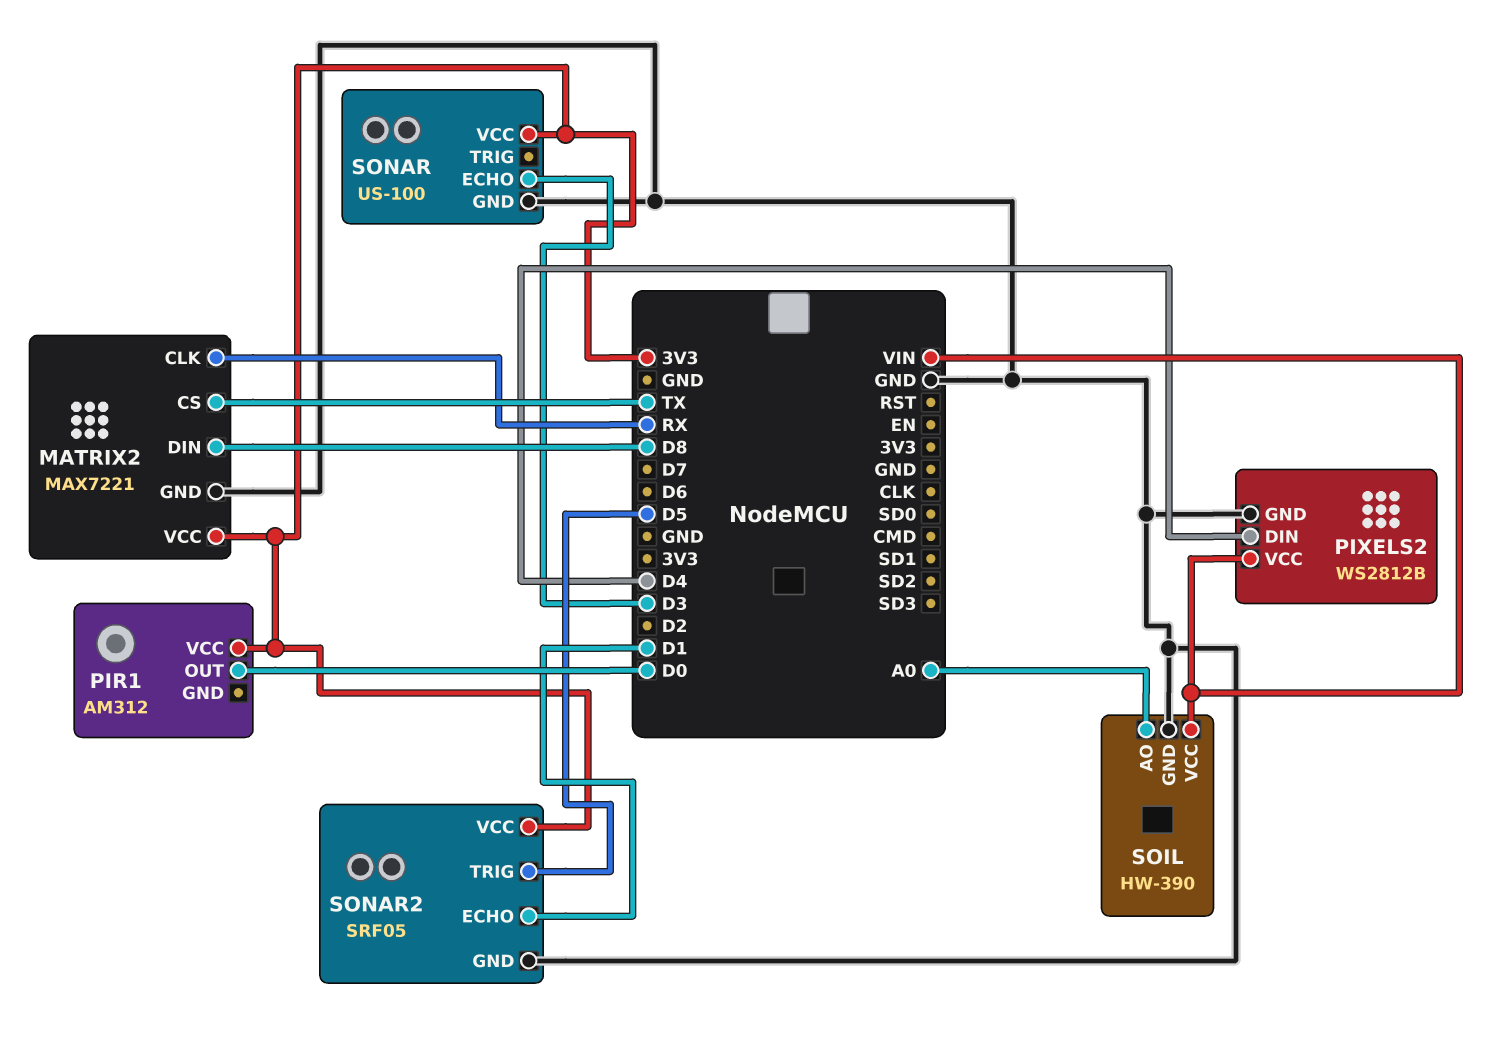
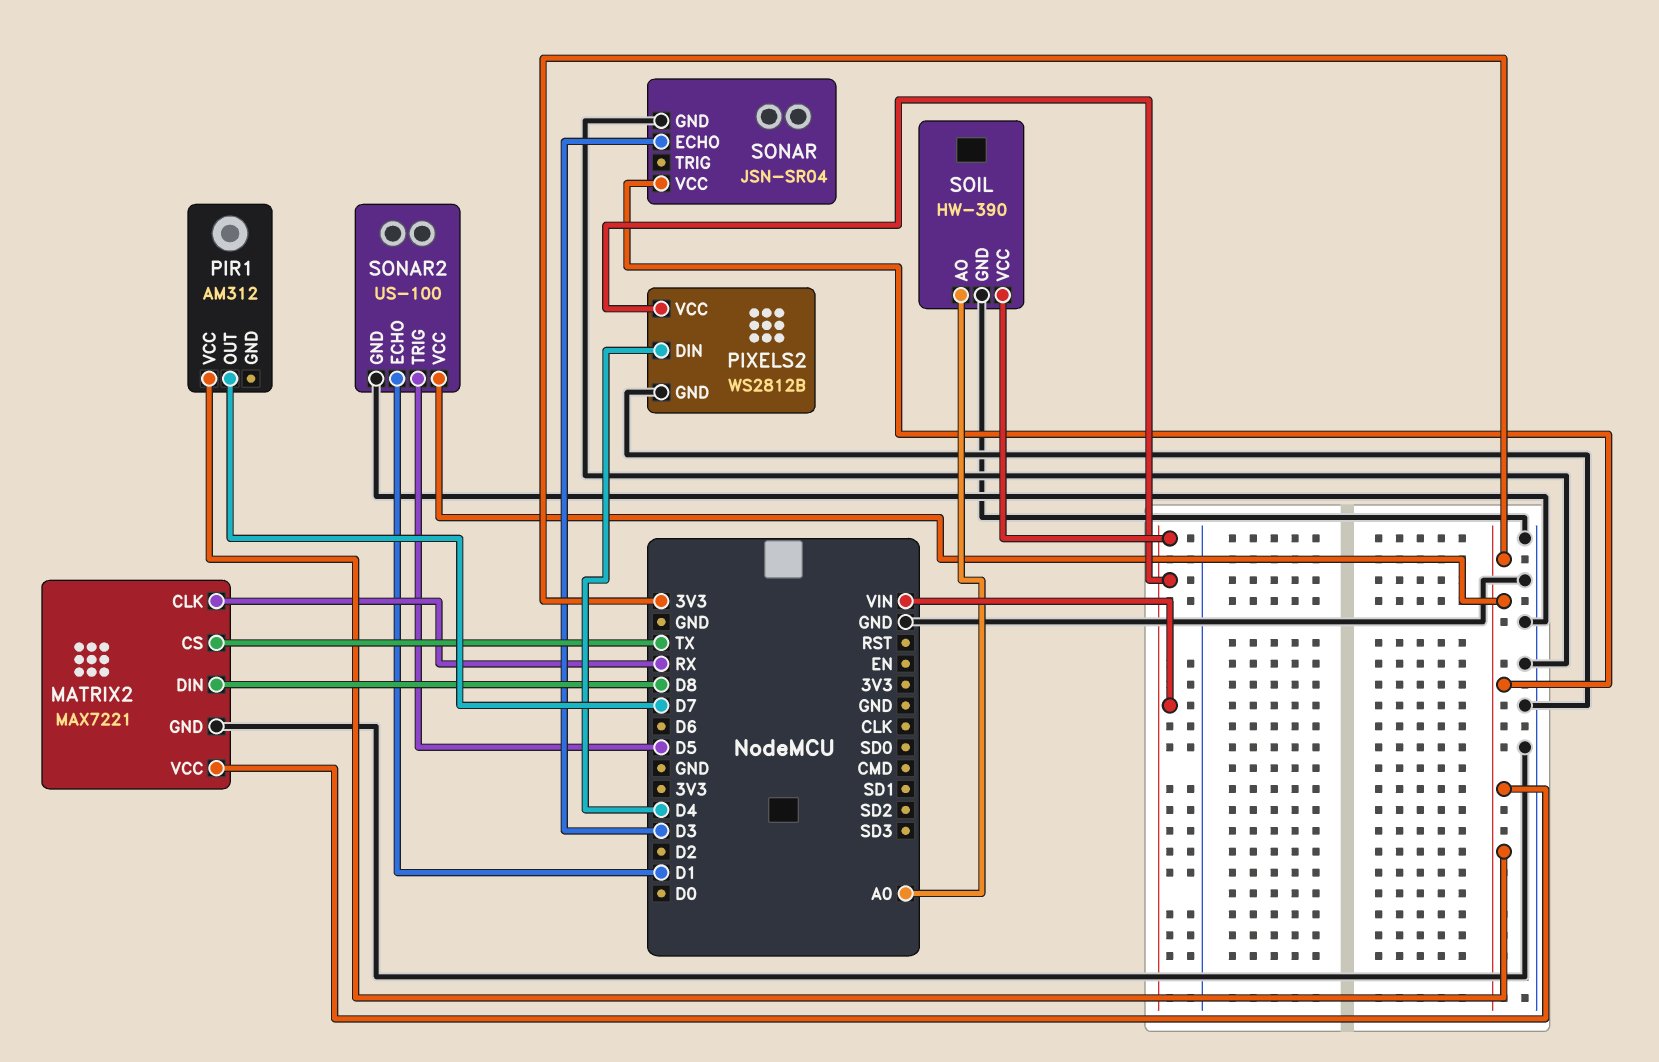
PIR1 pin OUT: D0 -> D7
SONAR: US-100 -> JSN-SR04
SONAR2: SRF05 -> US-100

